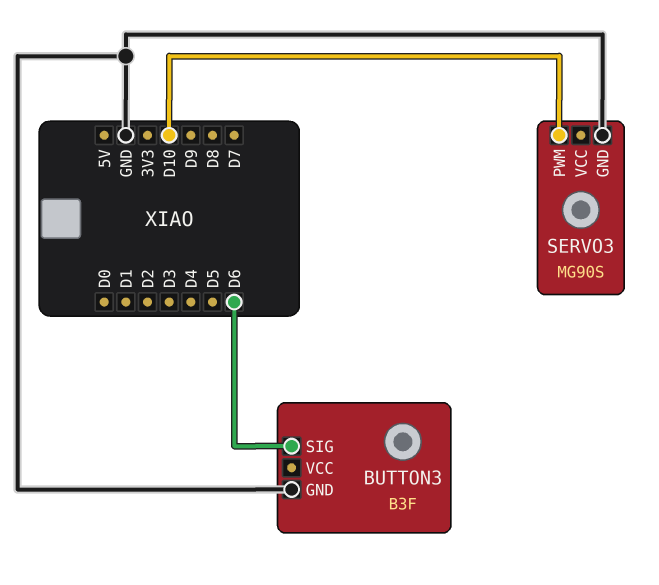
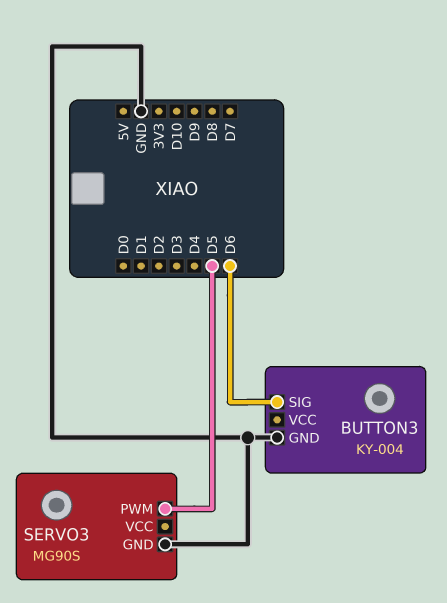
BUTTON3: B3F -> KY-004
SERVO3 pin PWM: D10 -> D5

